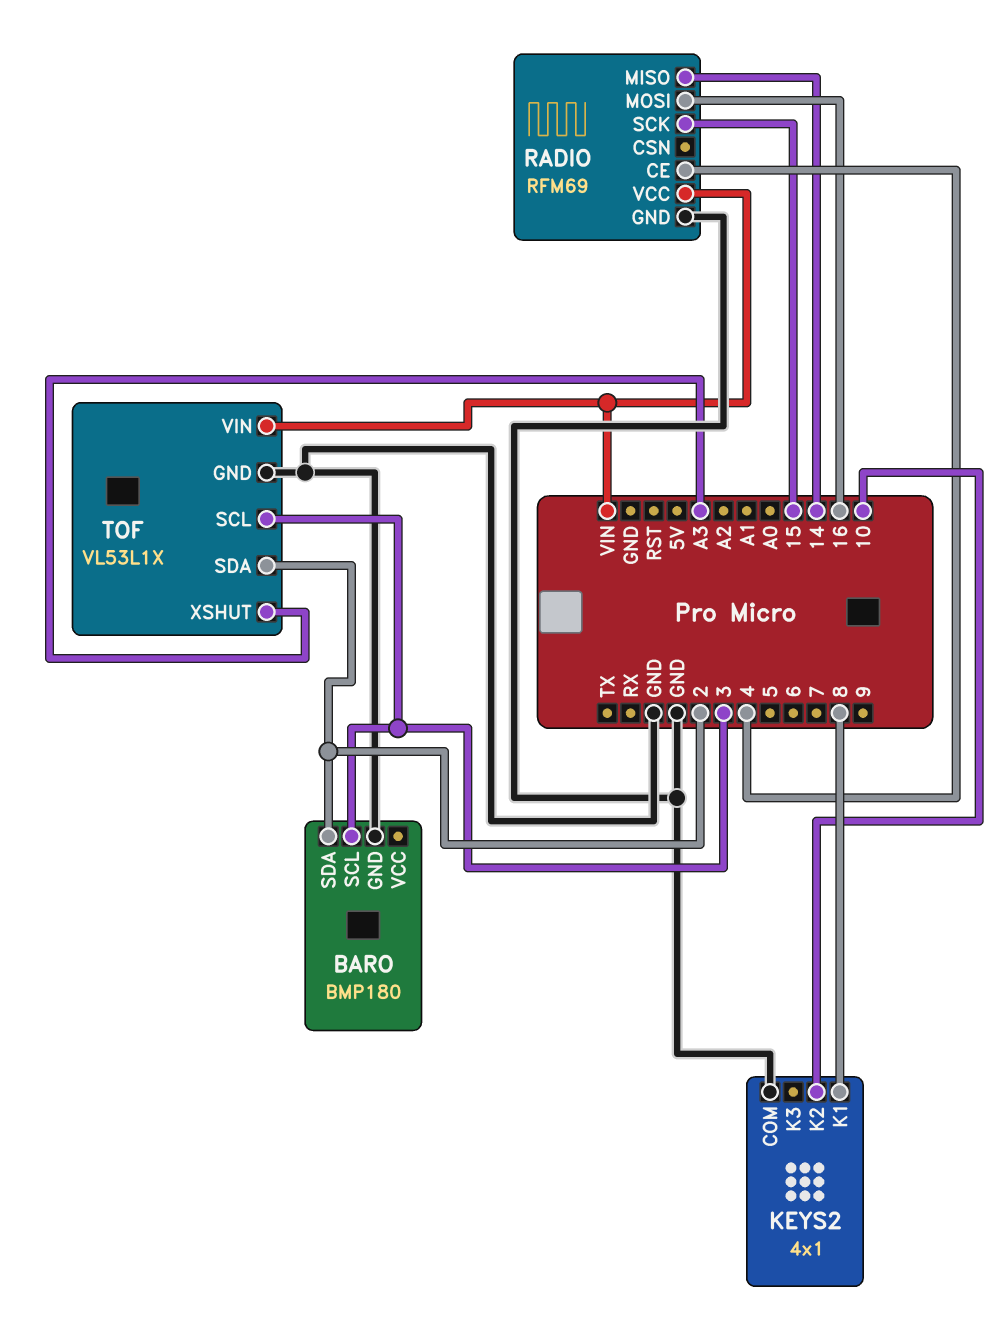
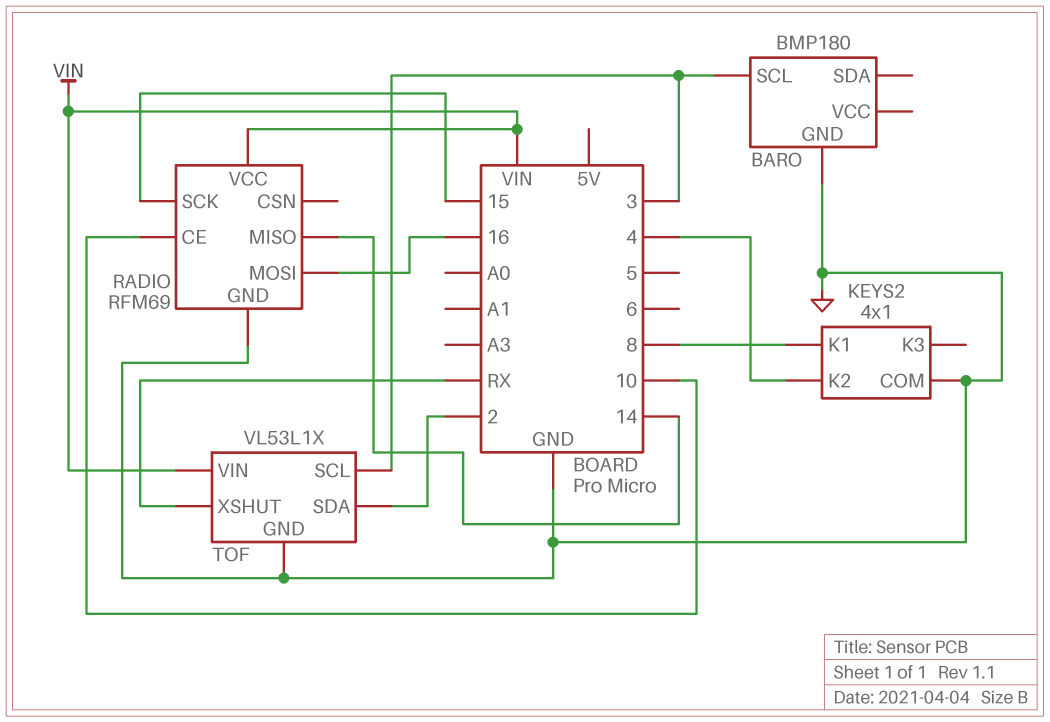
BARO pin SDA: 2 -> none
KEYS2 pin K2: 10 -> 4
RADIO pin CE: 4 -> 10
TOF pin XSHUT: A3 -> RX

